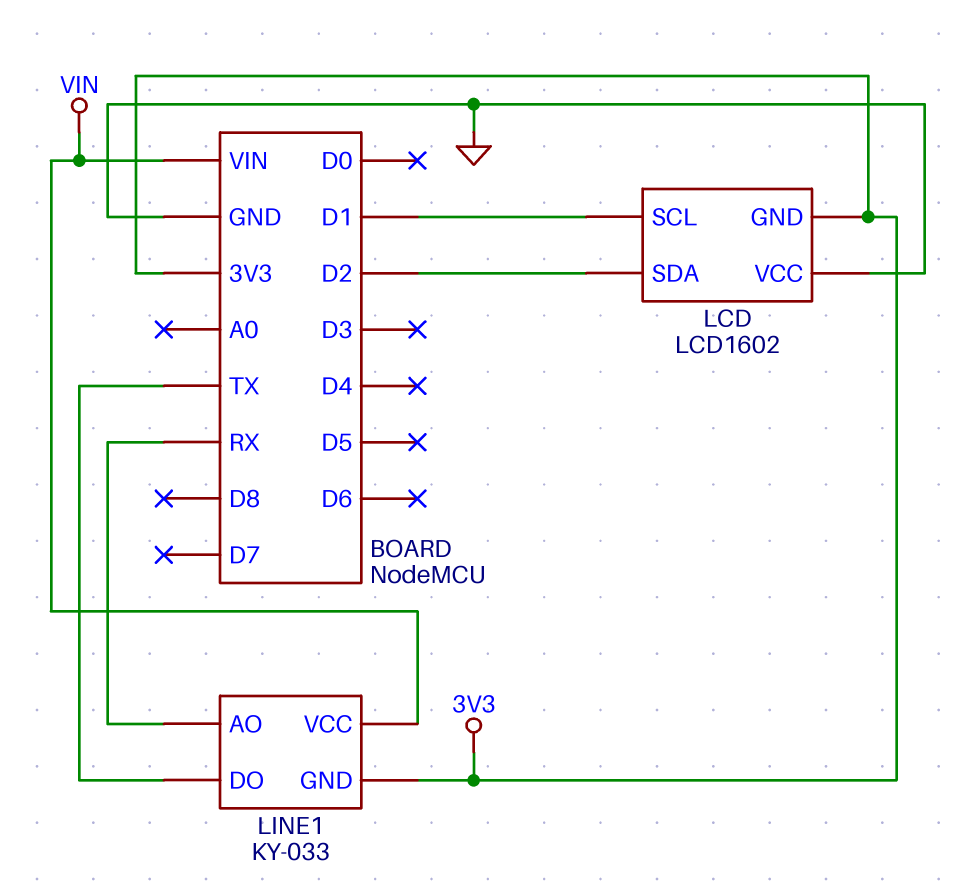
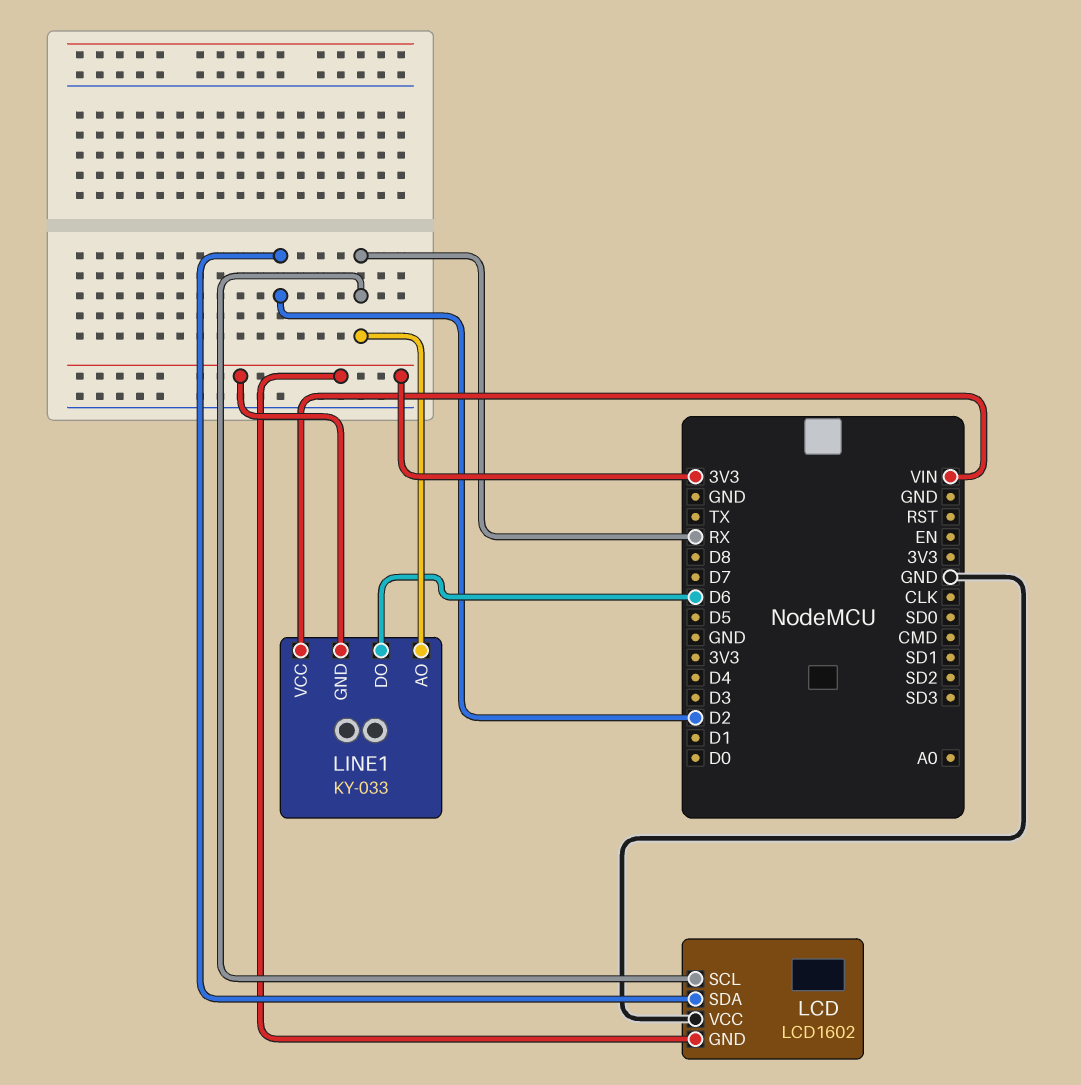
LCD pin SCL: D1 -> RX
LINE1 pin DO: TX -> D6

